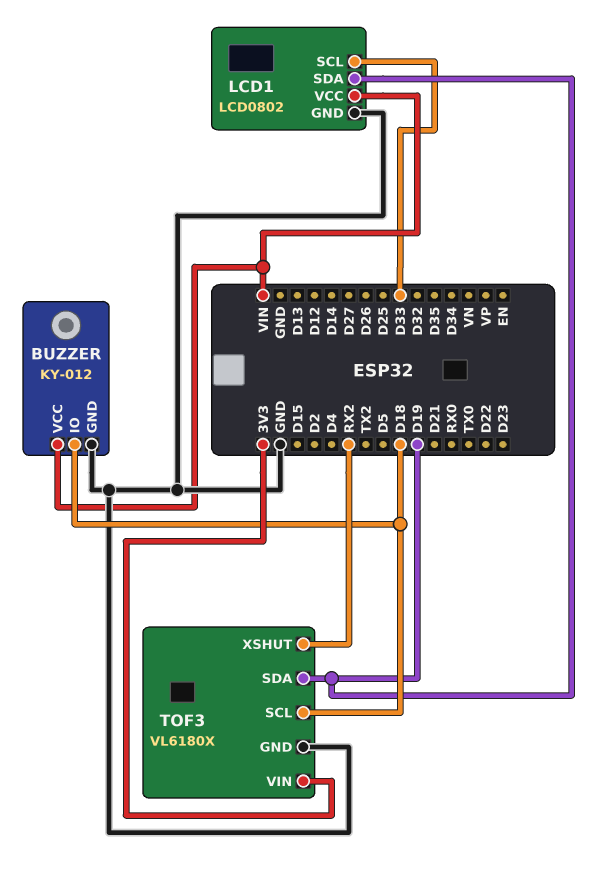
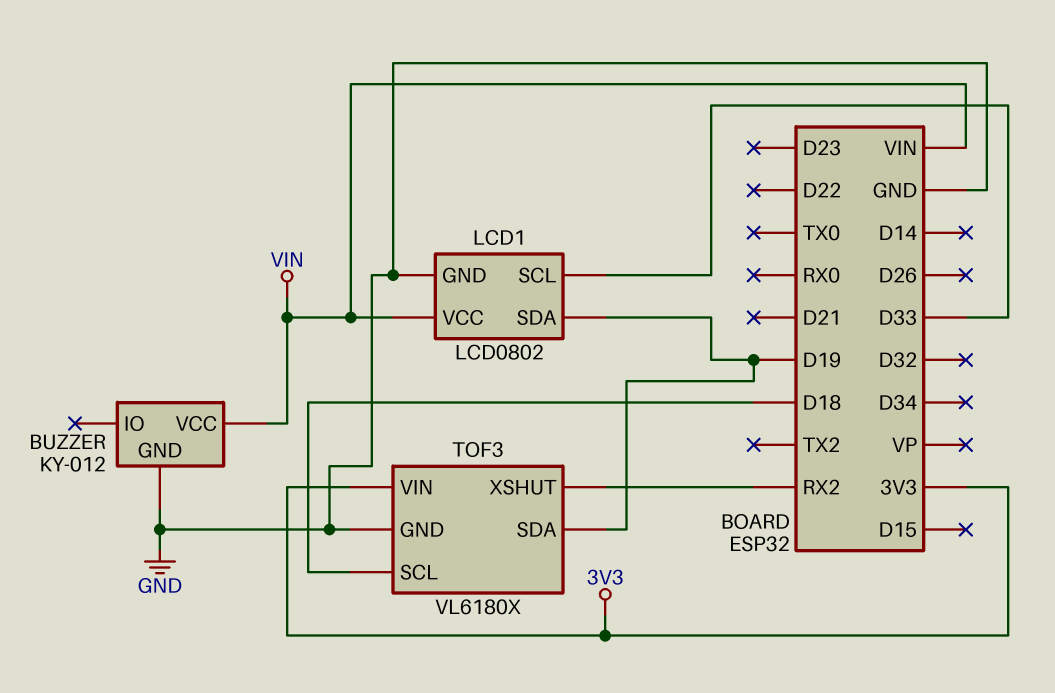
BUZZER pin IO: D18 -> none

